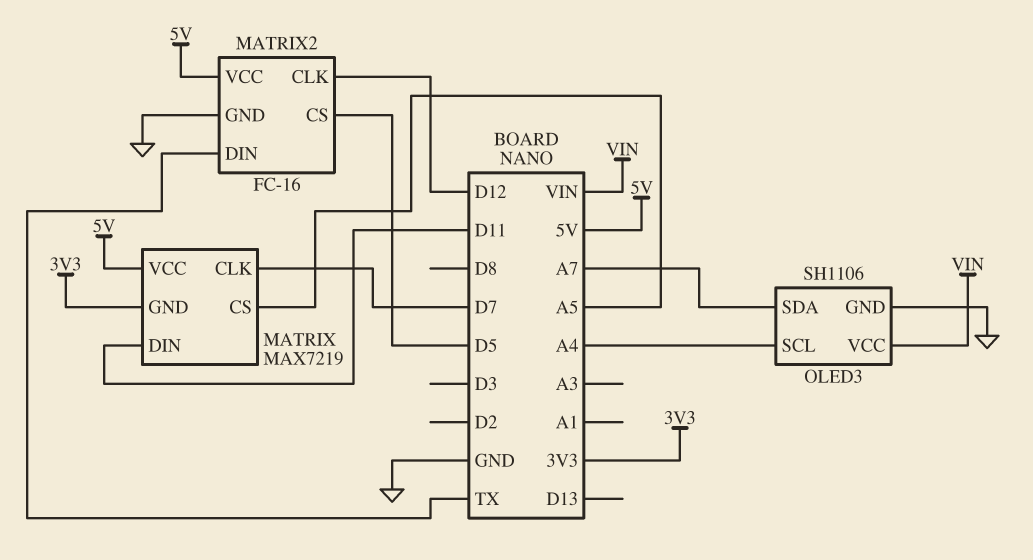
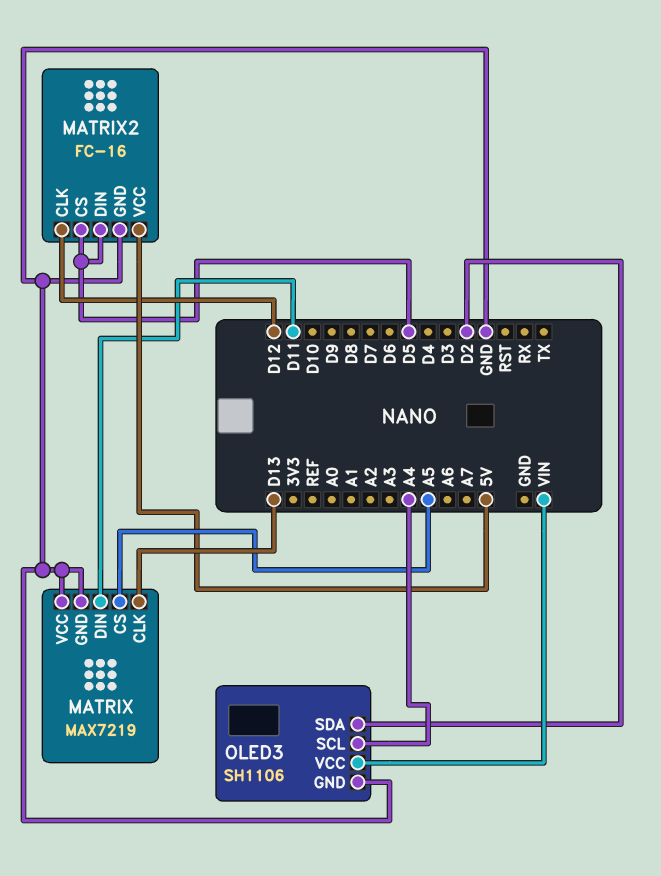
MATRIX pin CLK: D7 -> D13
MATRIX pin GND: 3V3 -> GND
MATRIX pin VCC: 5V -> GND
MATRIX2 pin DIN: TX -> D5
OLED3 pin SDA: A7 -> D2

